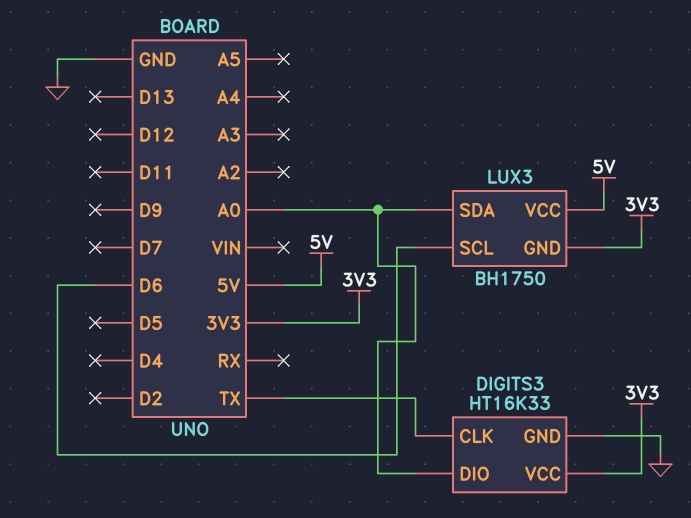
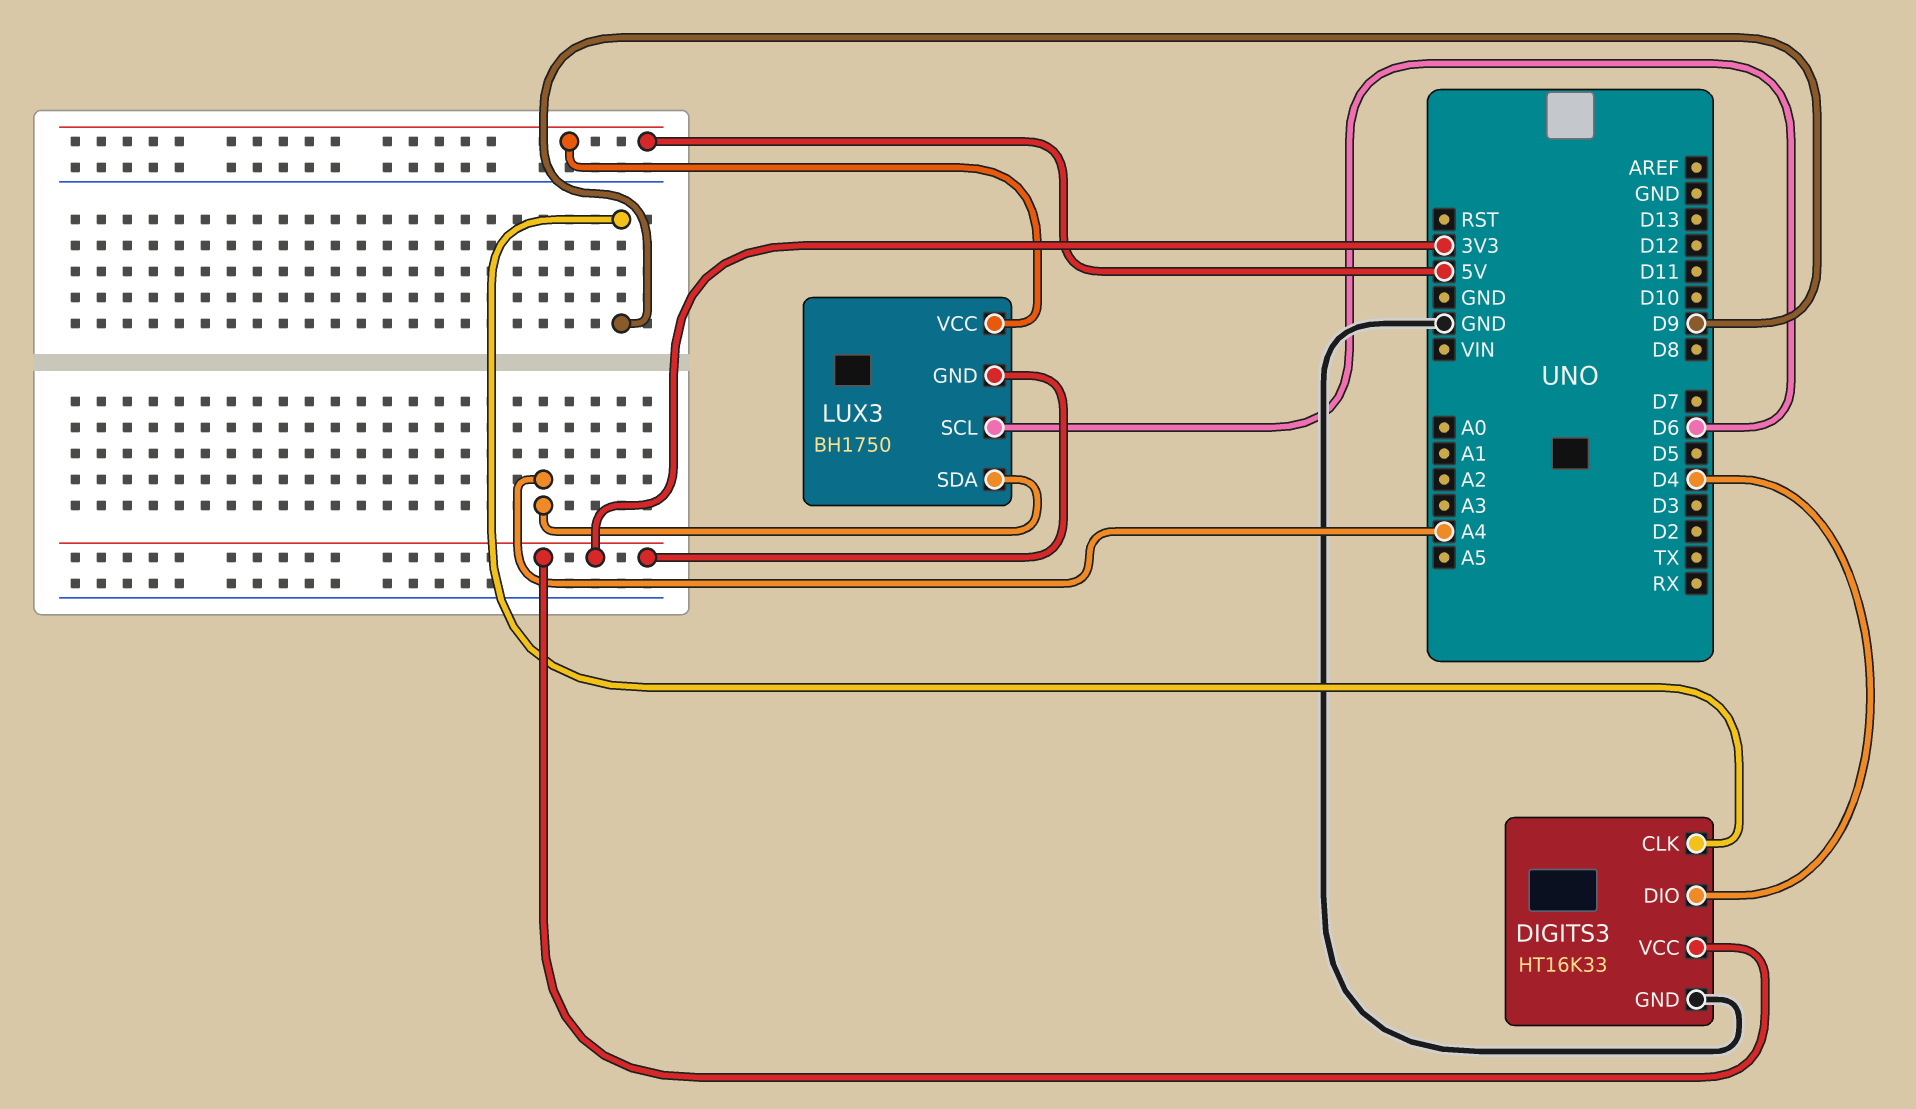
DIGITS3 pin CLK: TX -> D9
DIGITS3 pin DIO: A0 -> D4
LUX3 pin SDA: A0 -> A4

